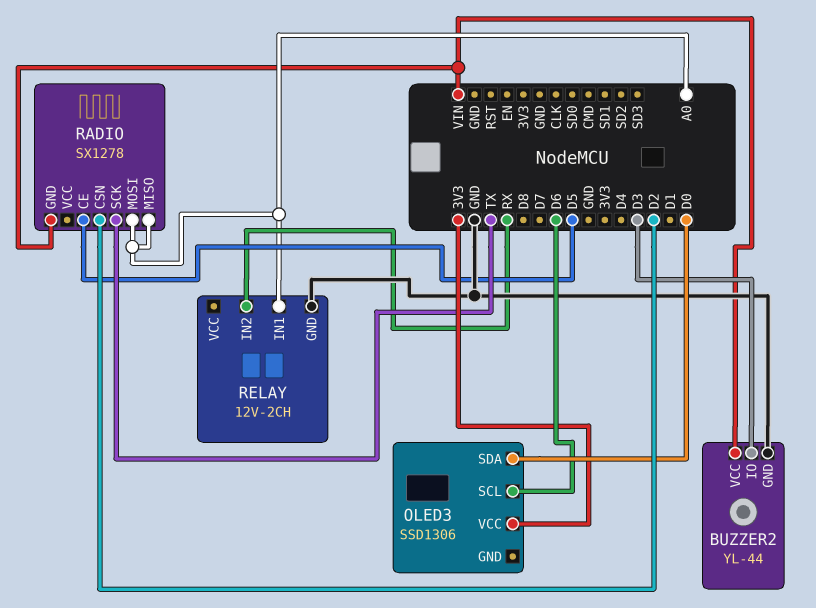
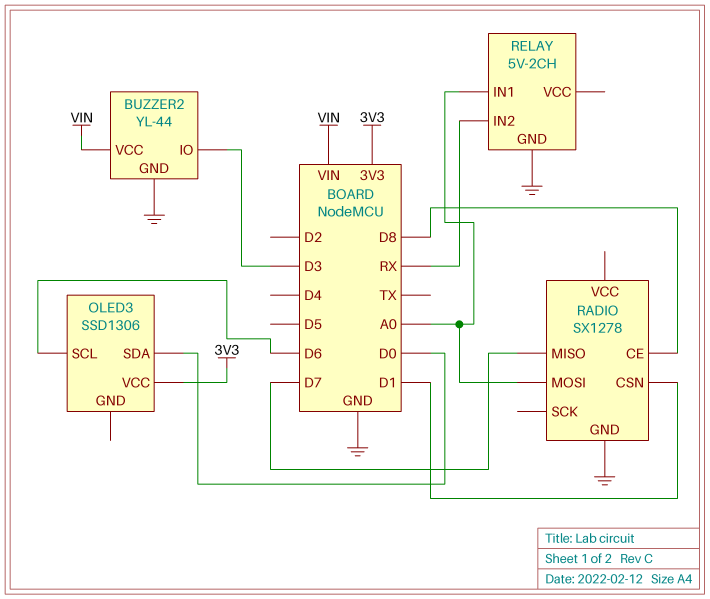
RADIO pin CE: D5 -> D8
RADIO pin CSN: D2 -> D1
RADIO pin GND: VIN -> GND
RADIO pin MISO: A0 -> D7
RADIO pin SCK: TX -> none
RELAY: 12V-2CH -> 5V-2CH

